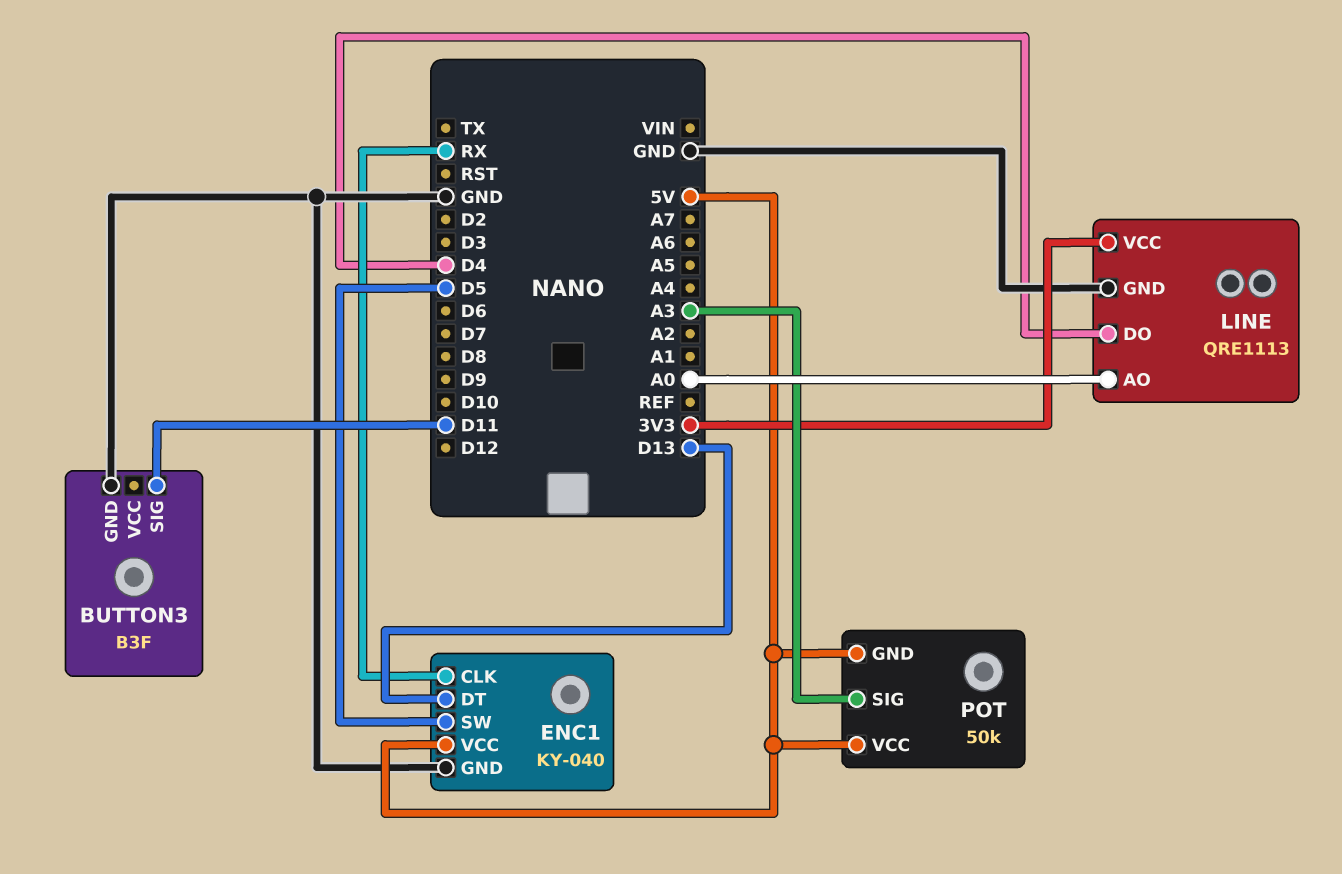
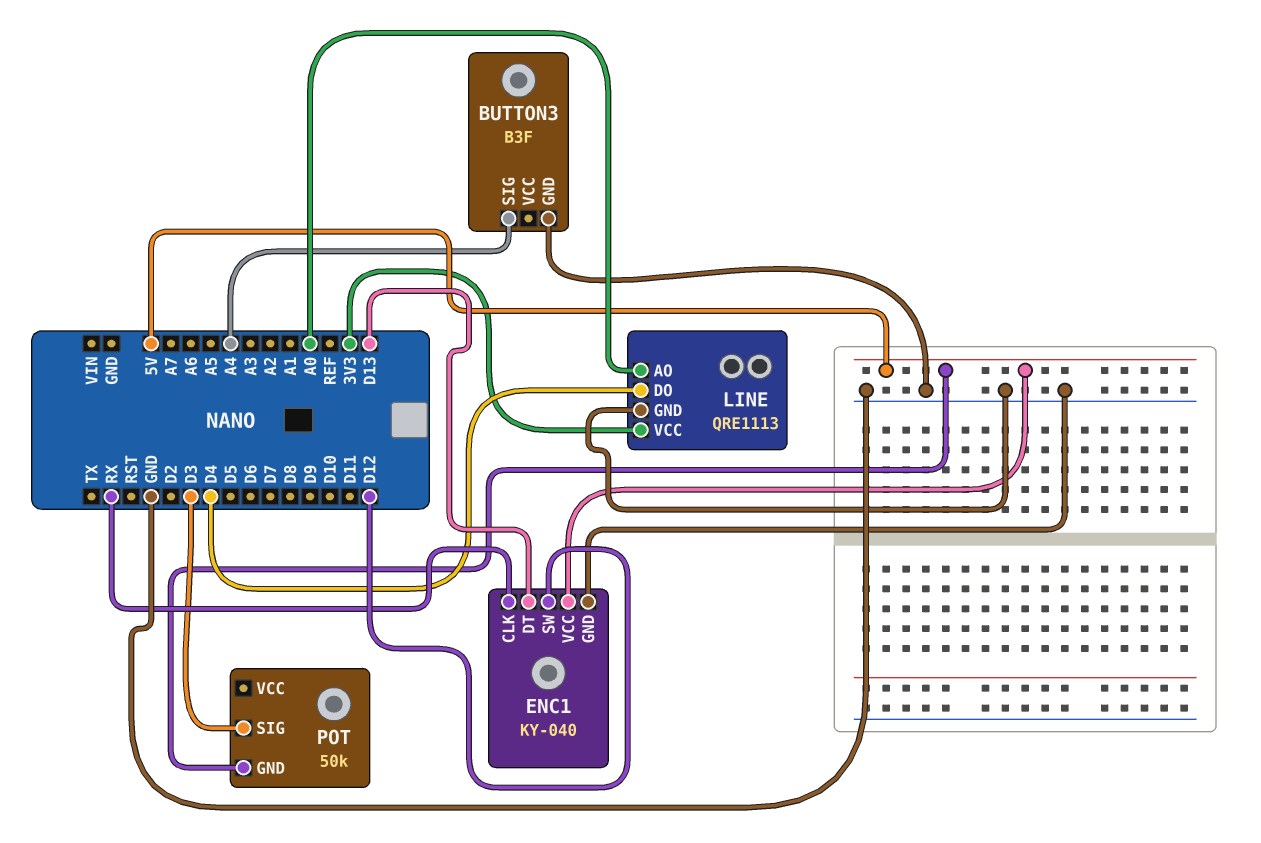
BUTTON3 pin SIG: D11 -> A4
ENC1 pin SW: D5 -> D12
POT pin SIG: A3 -> D3
POT pin VCC: 5V -> none

